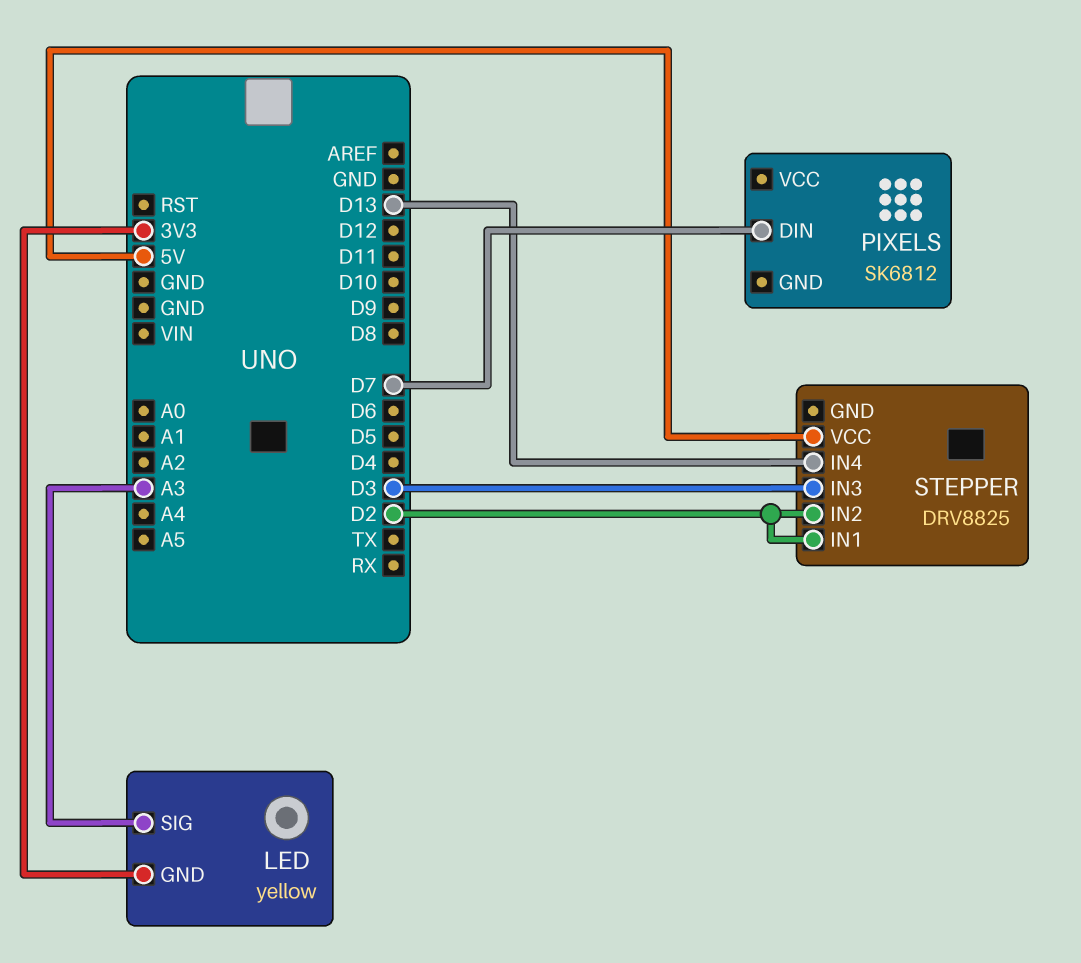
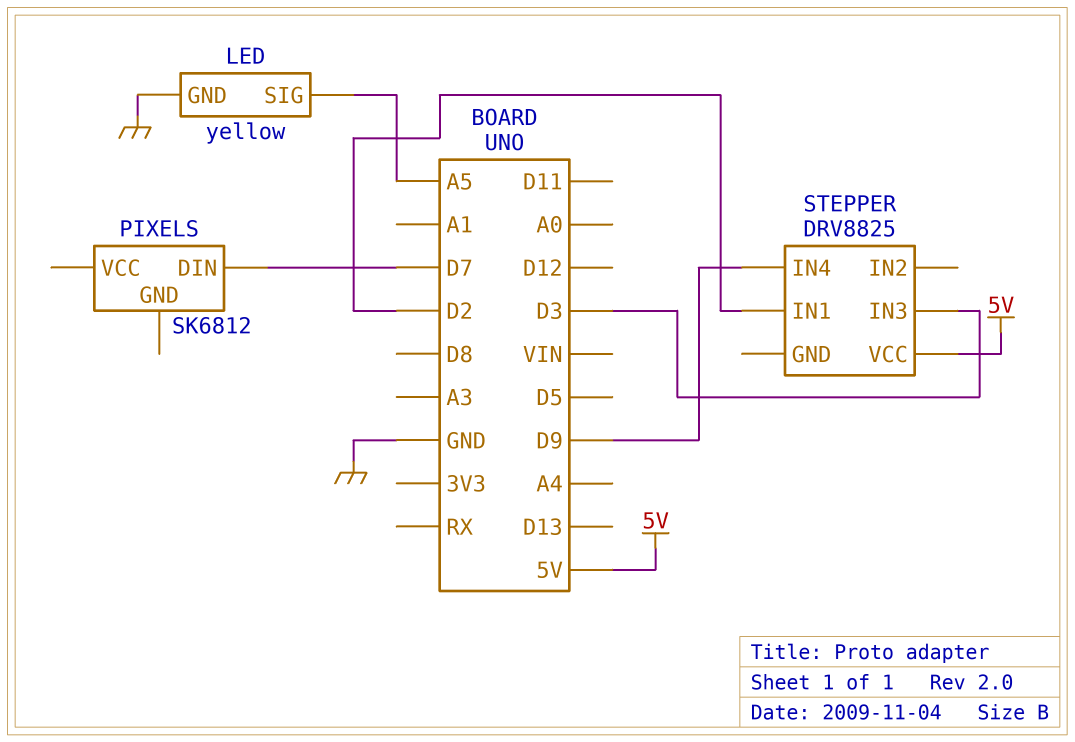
LED pin GND: 3V3 -> GND
LED pin SIG: A3 -> A5
STEPPER pin IN2: D2 -> none
STEPPER pin IN4: D13 -> D9

